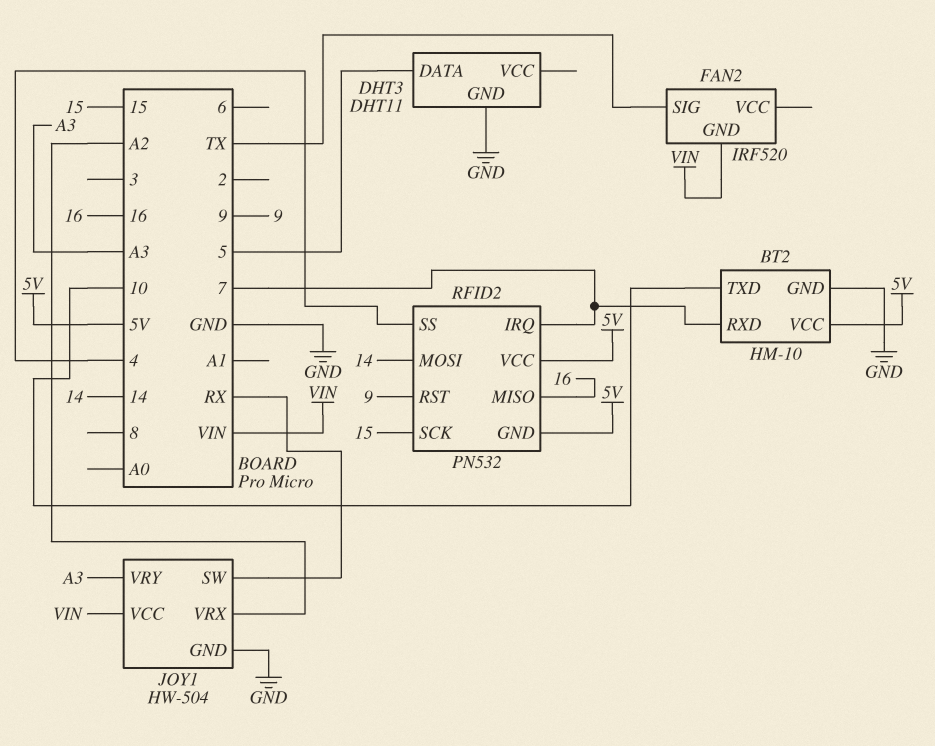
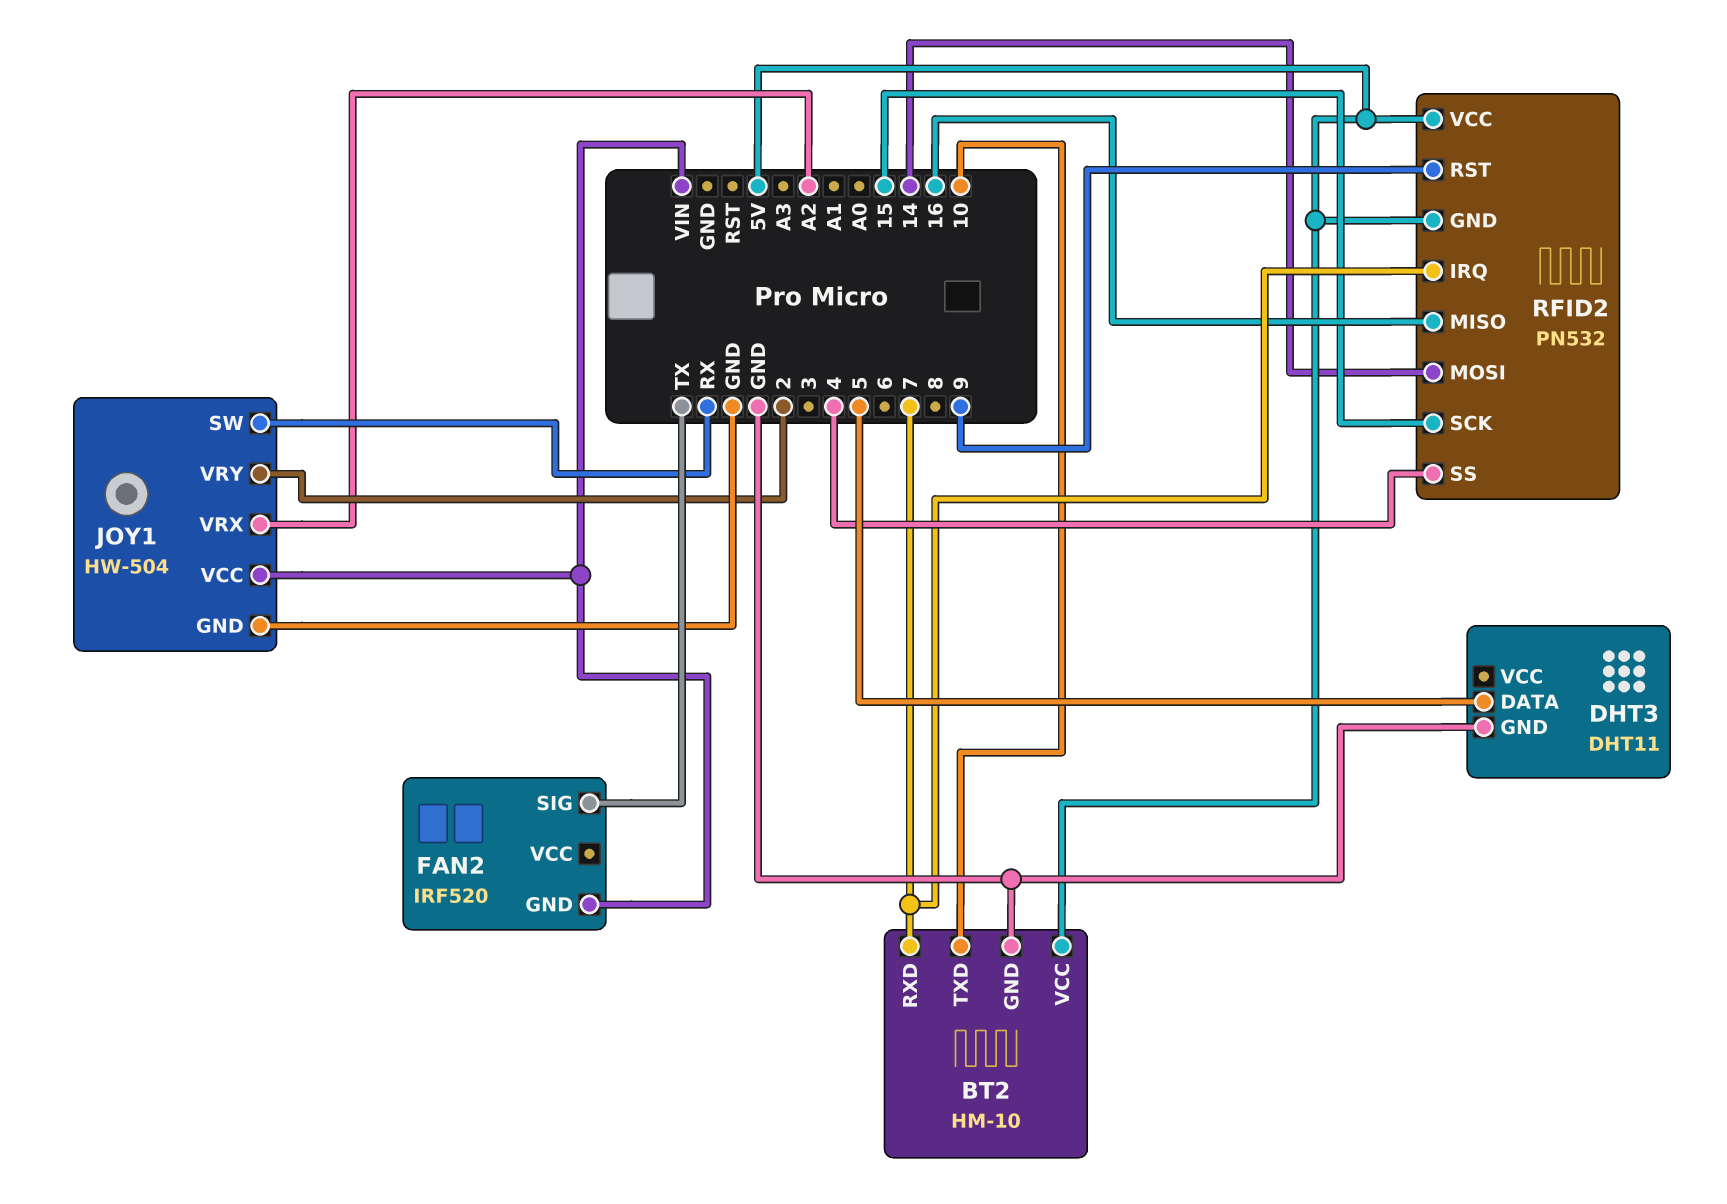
JOY1 pin VRY: A3 -> 2

